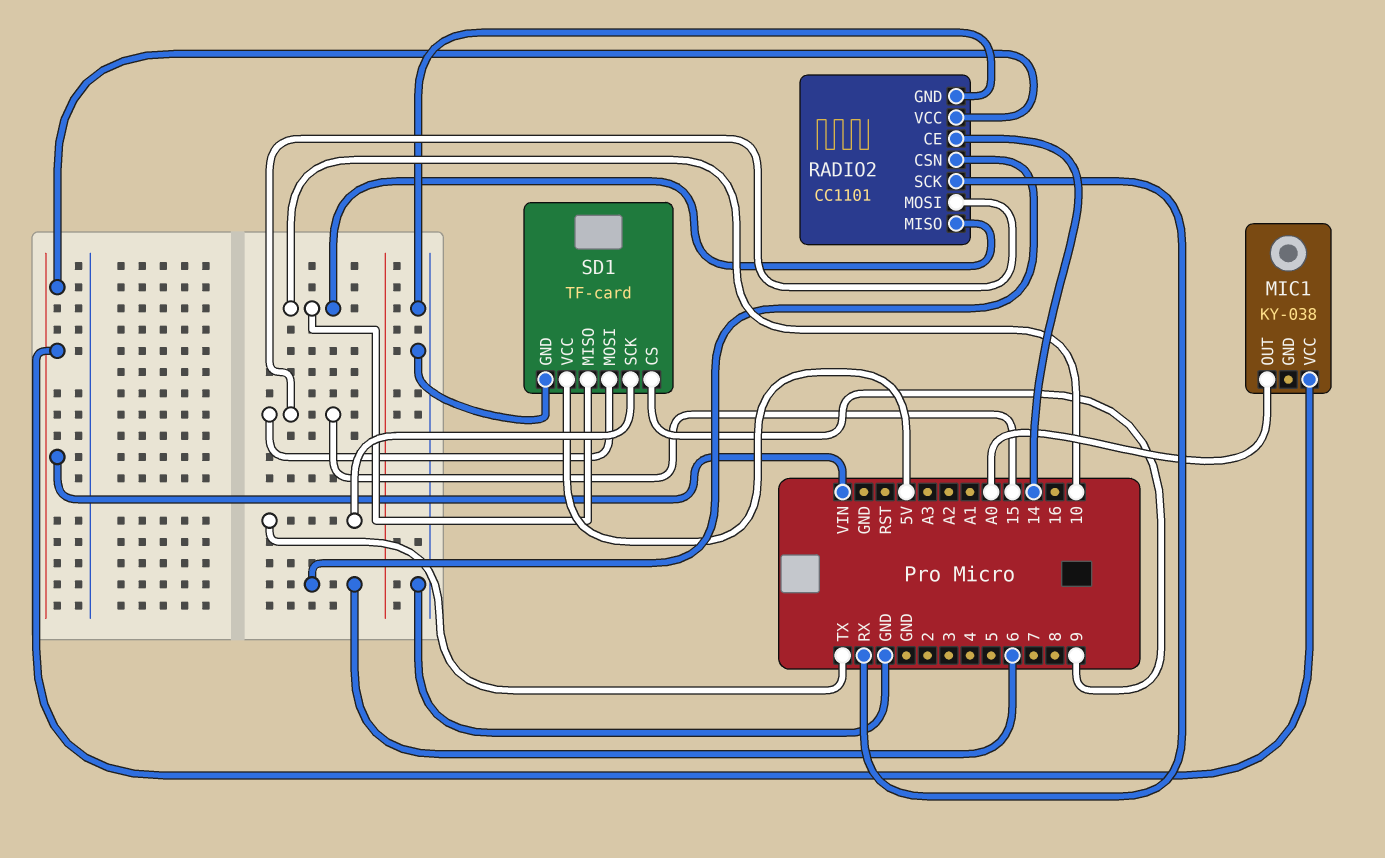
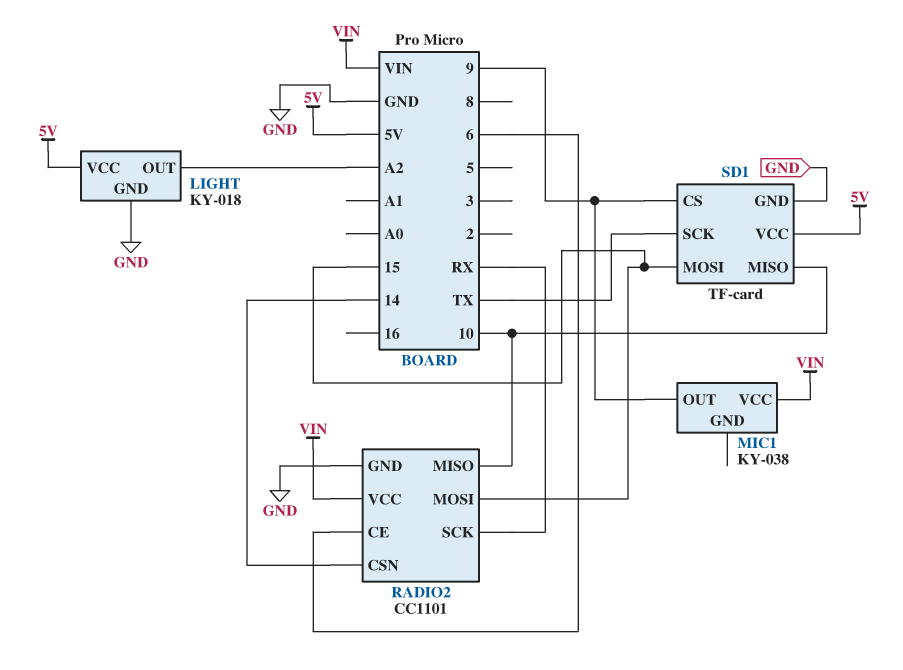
LIGHT: none -> KY-018
LIGHT pin GND: none -> GND
LIGHT pin OUT: none -> A2
LIGHT pin VCC: none -> 5V
MIC1 pin OUT: A0 -> 9
RADIO2 pin CE: 14 -> 6
RADIO2 pin CSN: 6 -> 14

